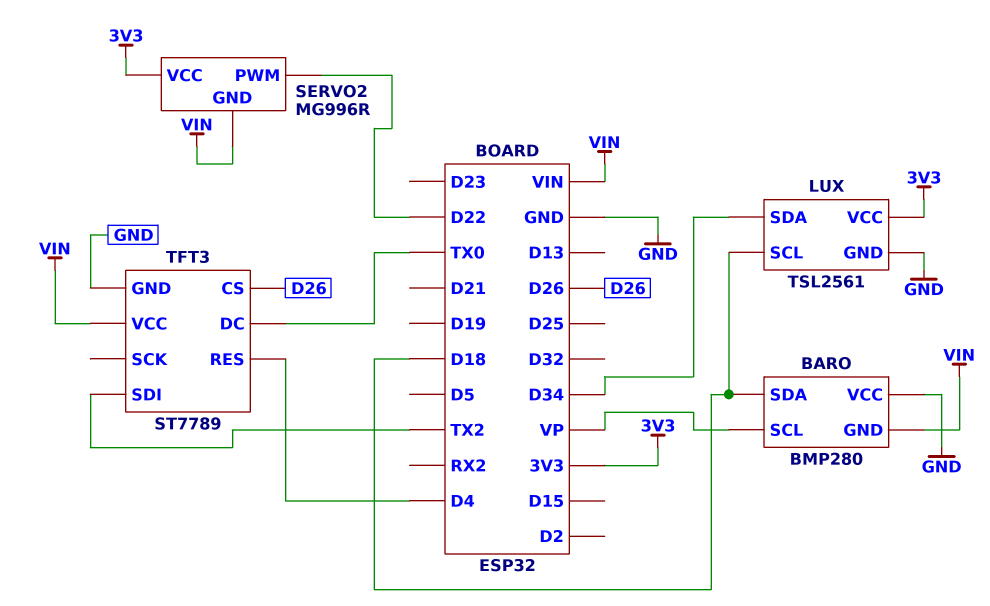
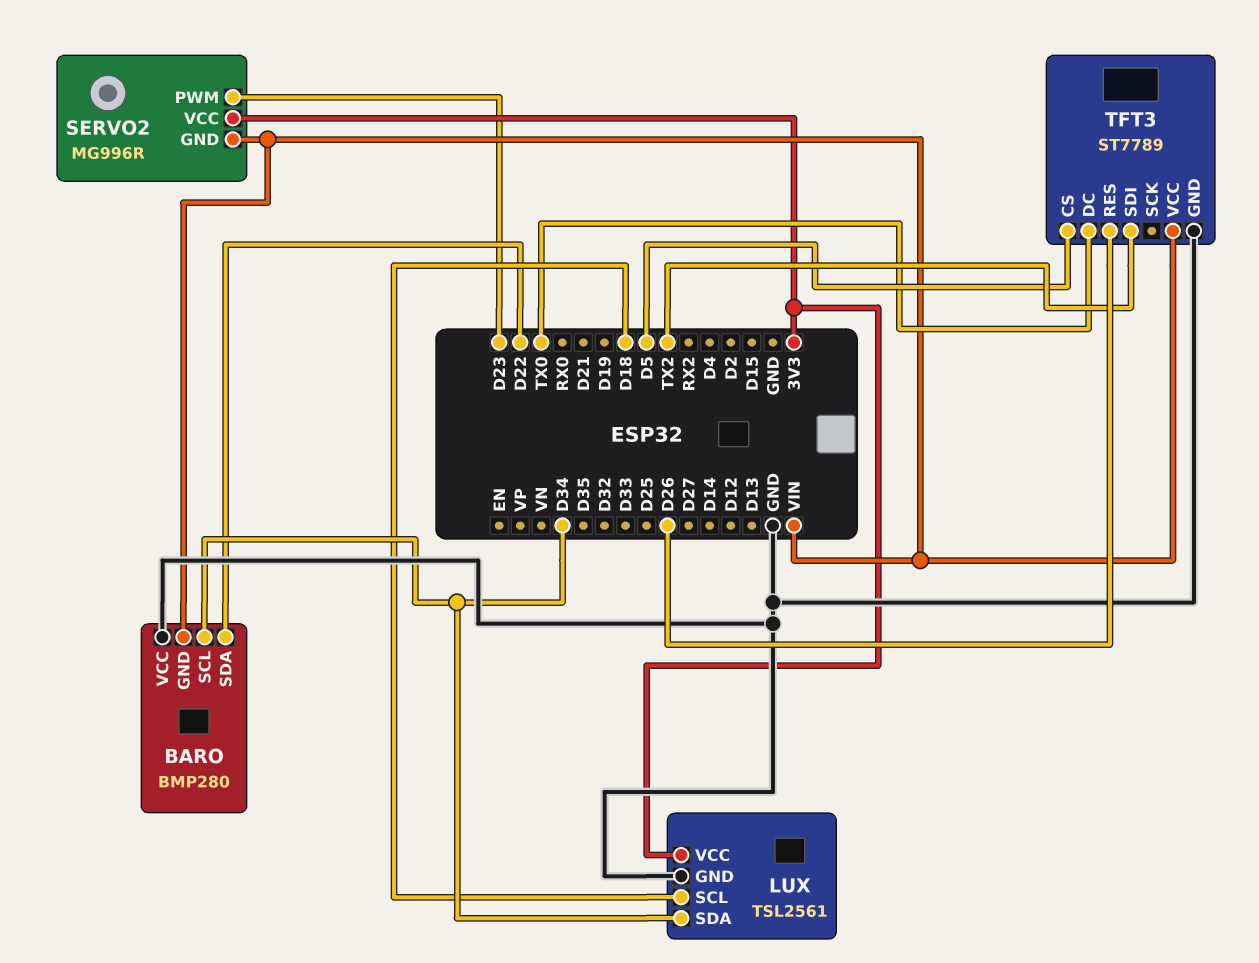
BARO pin SCL: VP -> D34
BARO pin SDA: D18 -> D22
SERVO2 pin PWM: D22 -> D23
TFT3 pin CS: D26 -> D5
TFT3 pin RES: D4 -> D26

